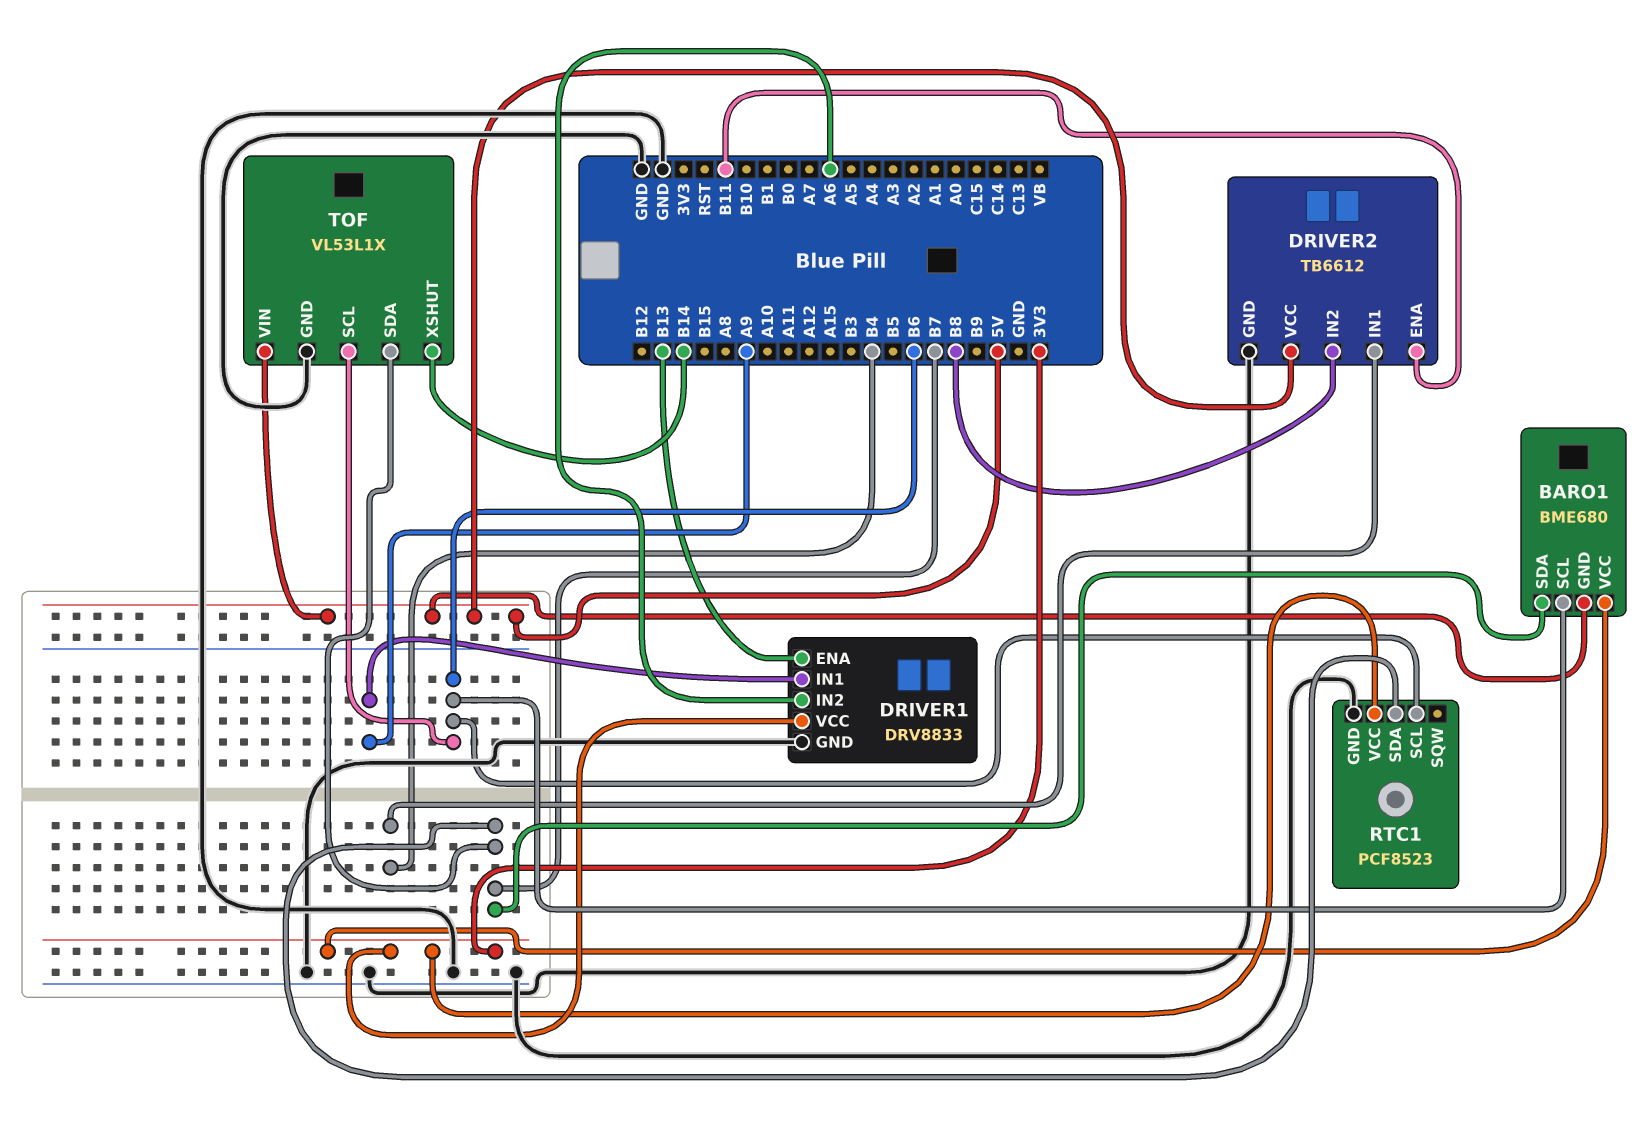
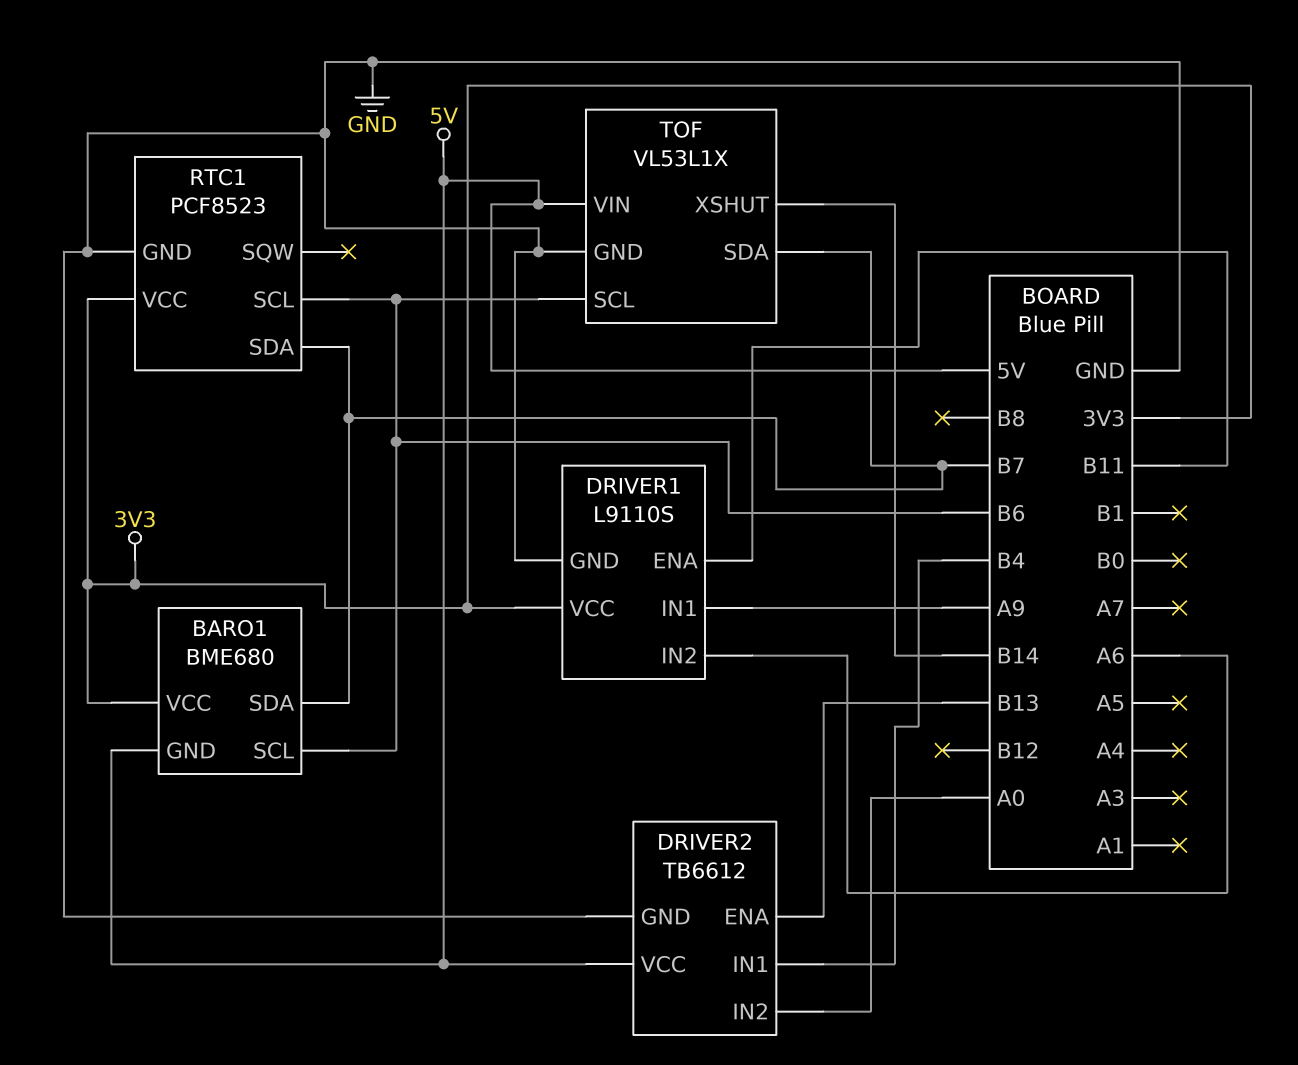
DRIVER1: DRV8833 -> L9110S
DRIVER1 pin ENA: B13 -> B11
DRIVER2 pin ENA: B11 -> B13
DRIVER2 pin IN2: B8 -> A0

